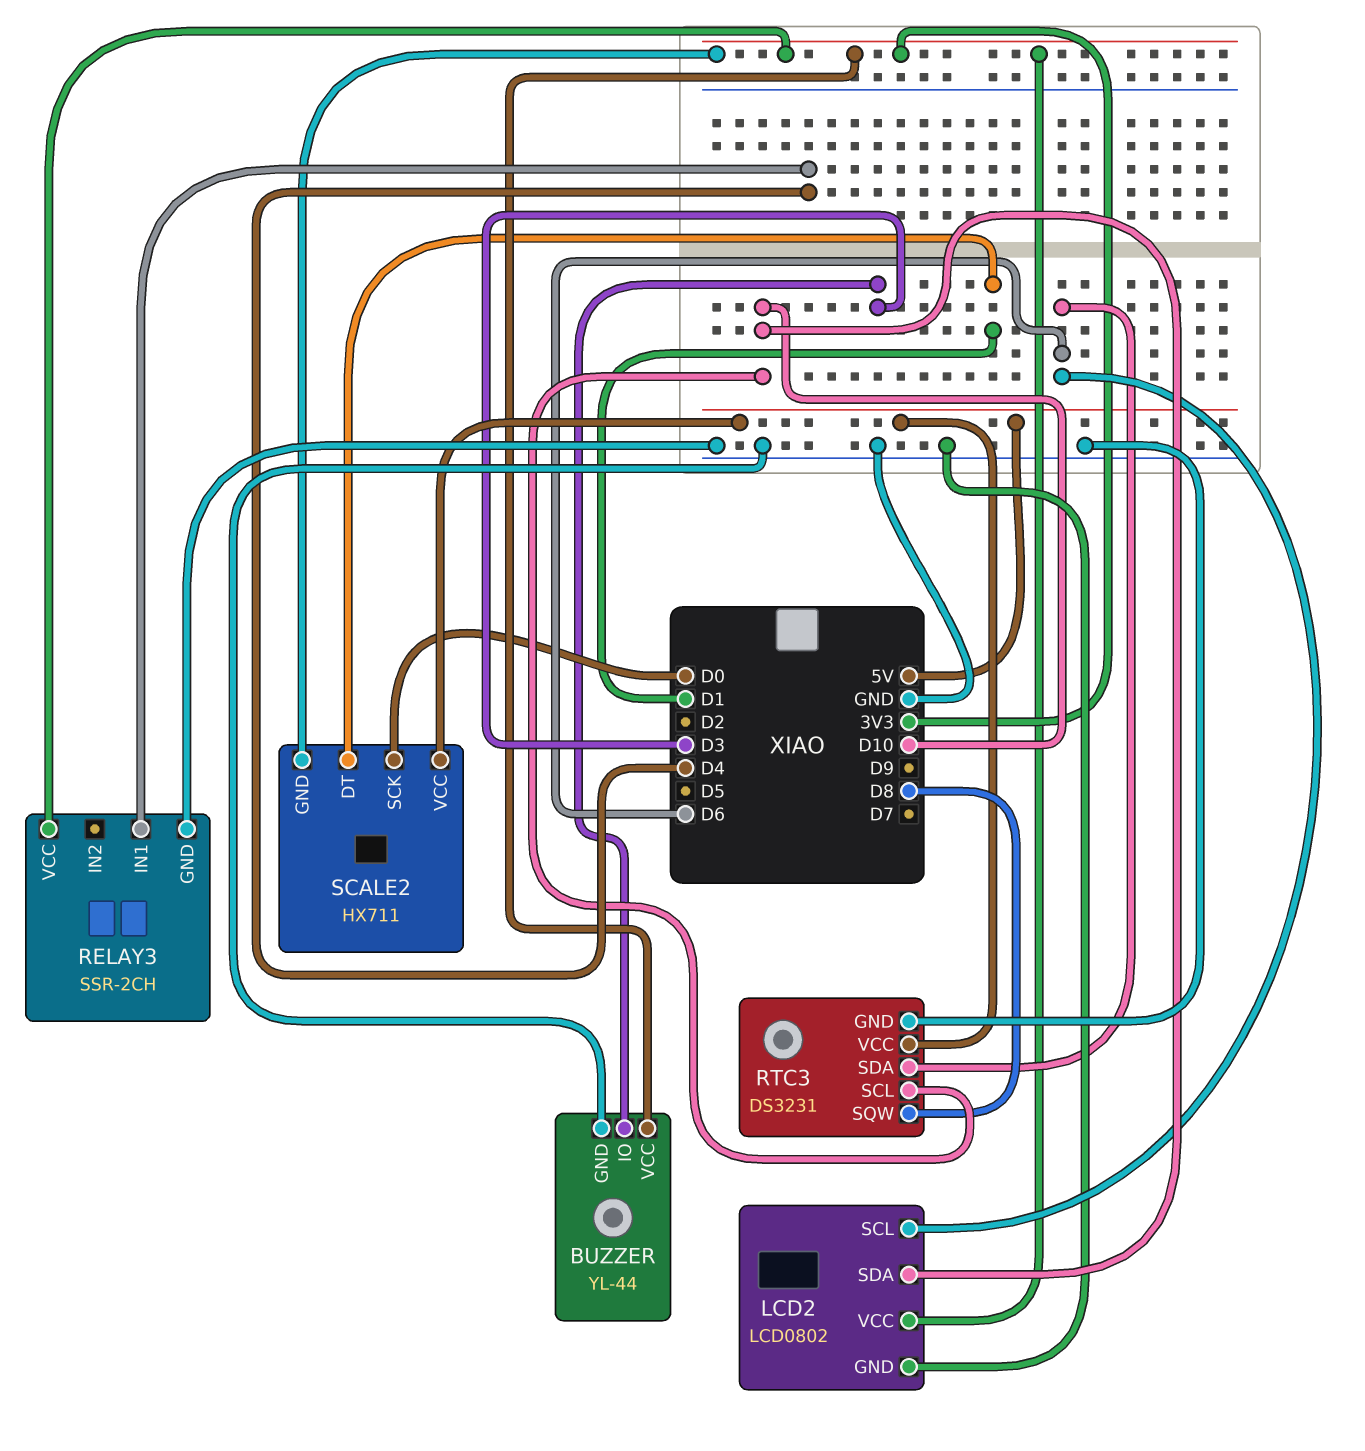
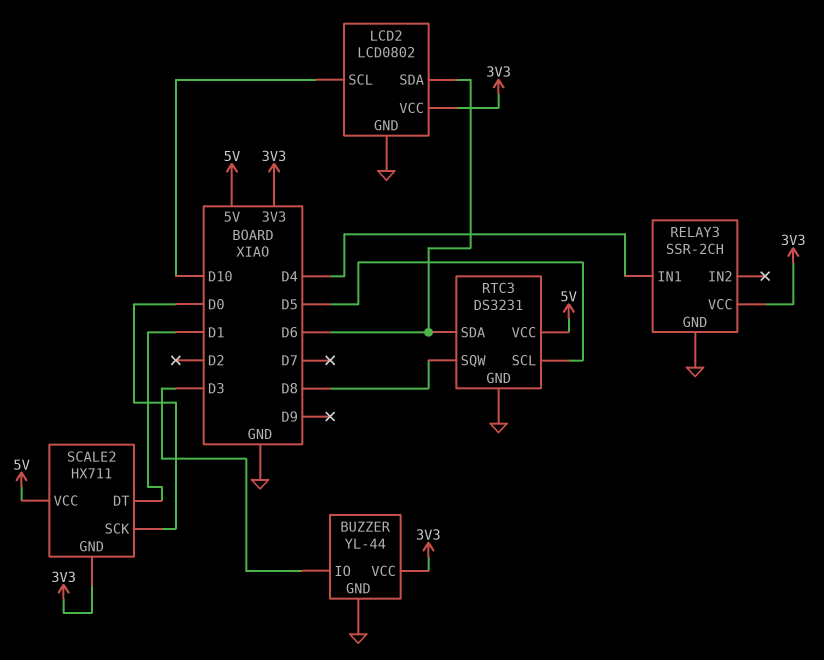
LCD2 pin SCL: D6 -> D10
LCD2 pin SDA: D10 -> D6
RTC3 pin SCL: D10 -> D5

